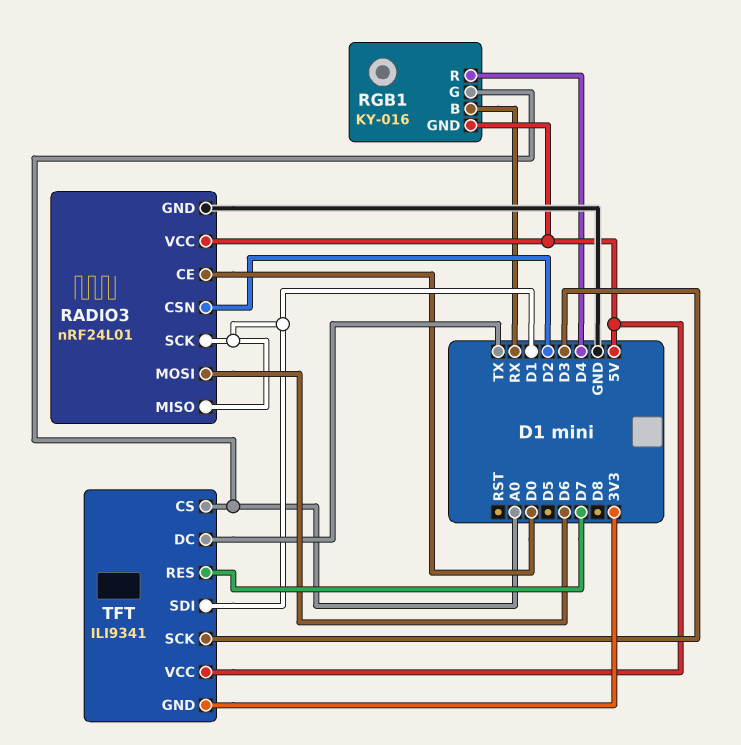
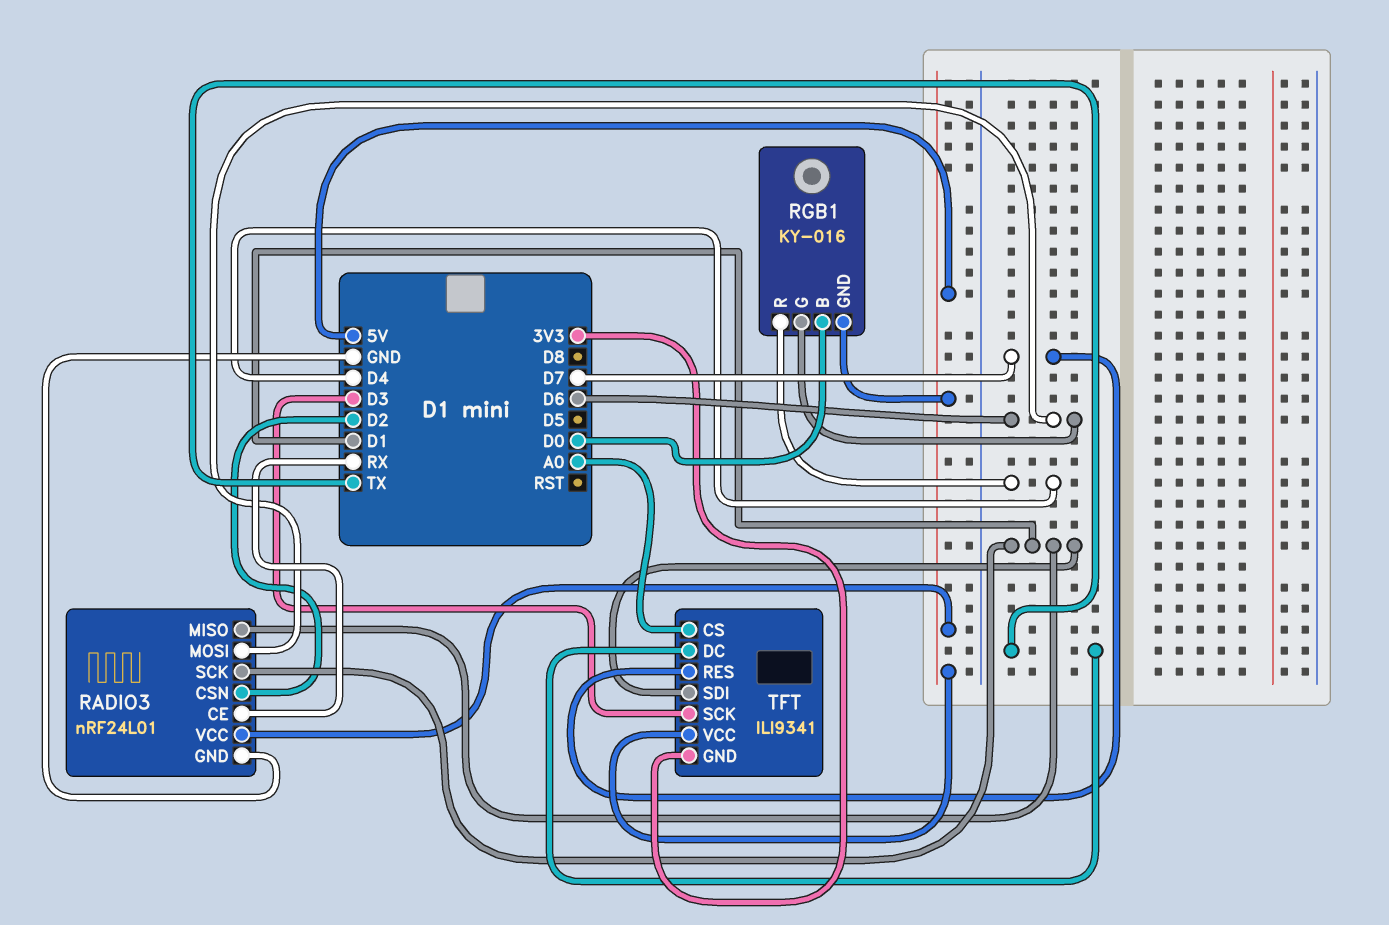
RADIO3 pin CE: D0 -> RX
RGB1 pin B: RX -> D0
RGB1 pin G: A0 -> D6

